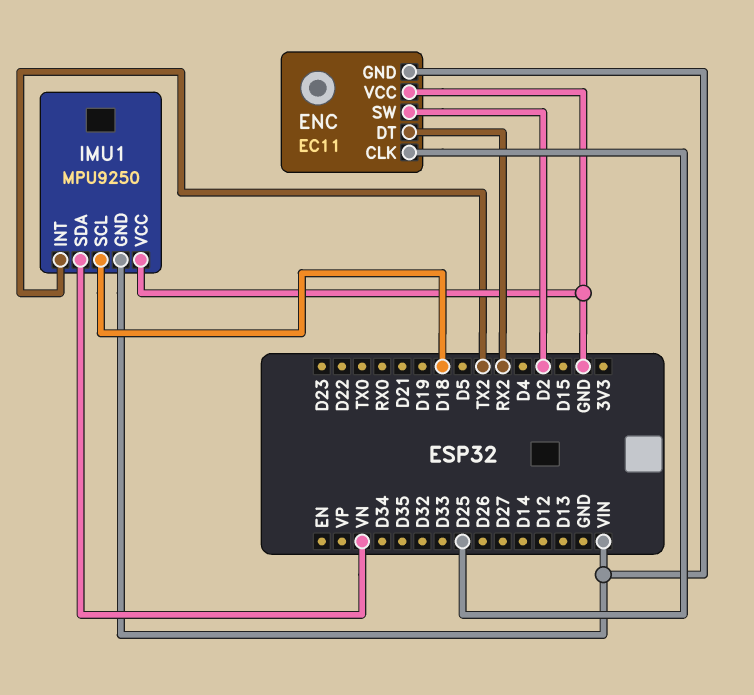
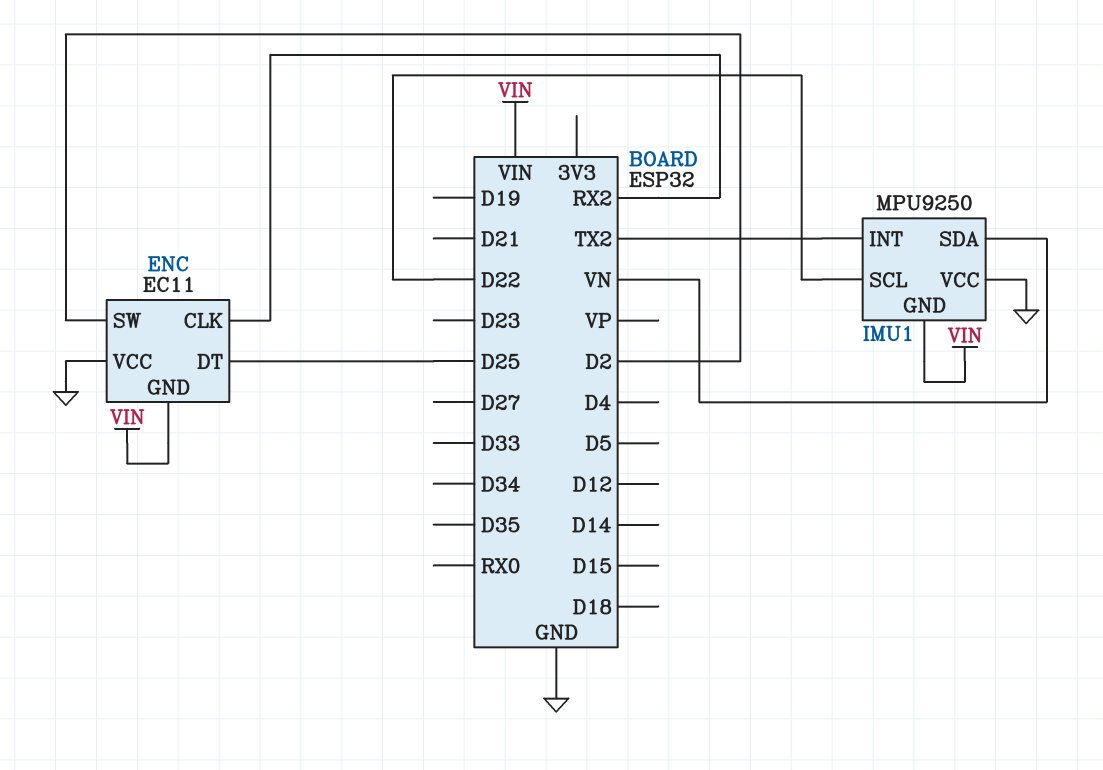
ENC pin CLK: D25 -> RX2
ENC pin DT: RX2 -> D25
IMU1 pin SCL: D18 -> D22

